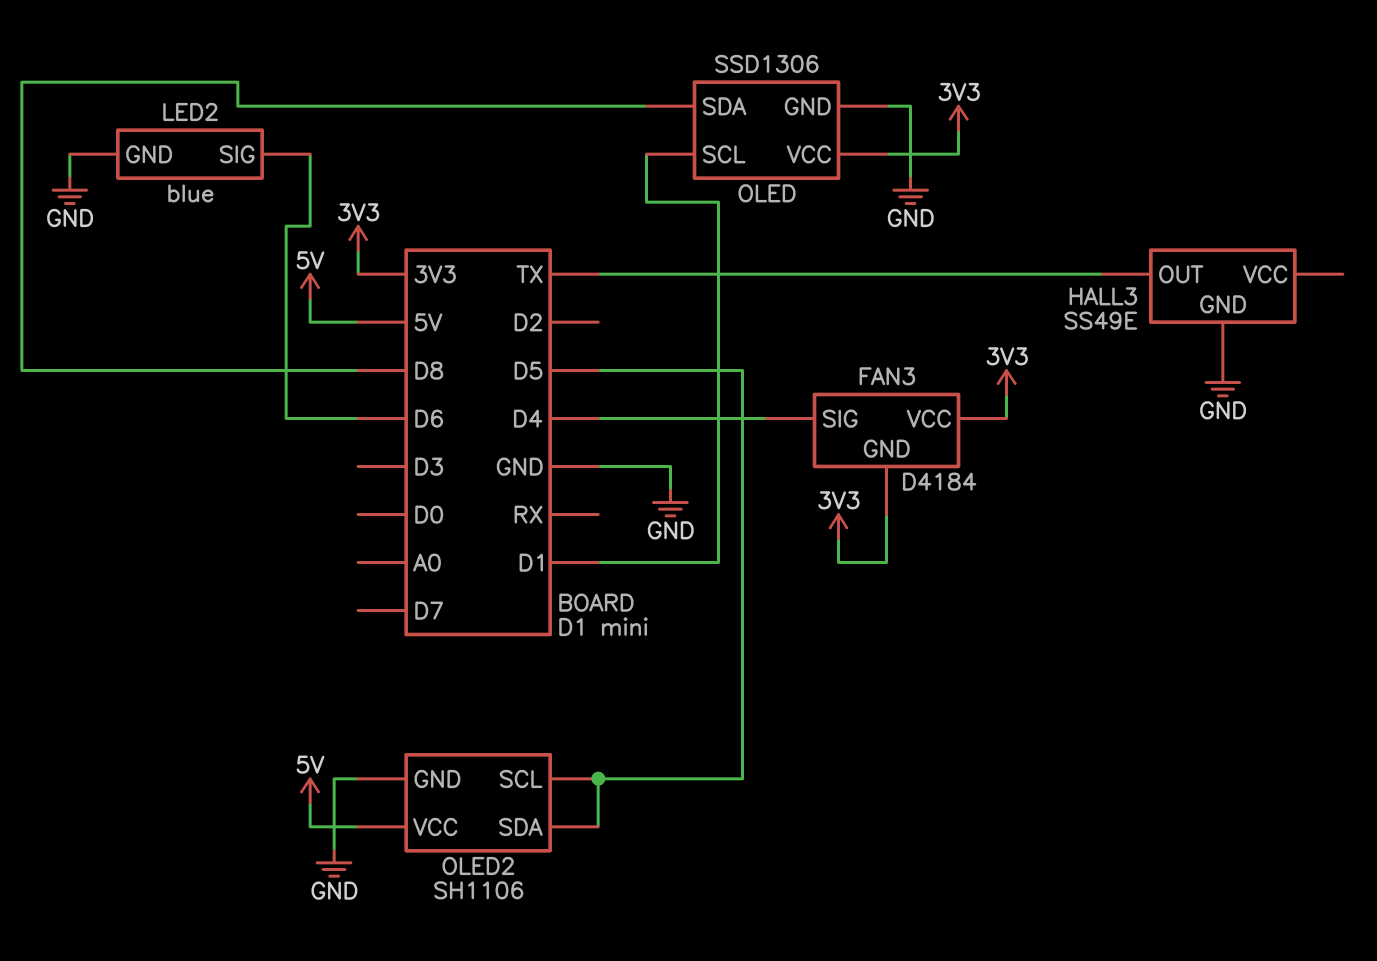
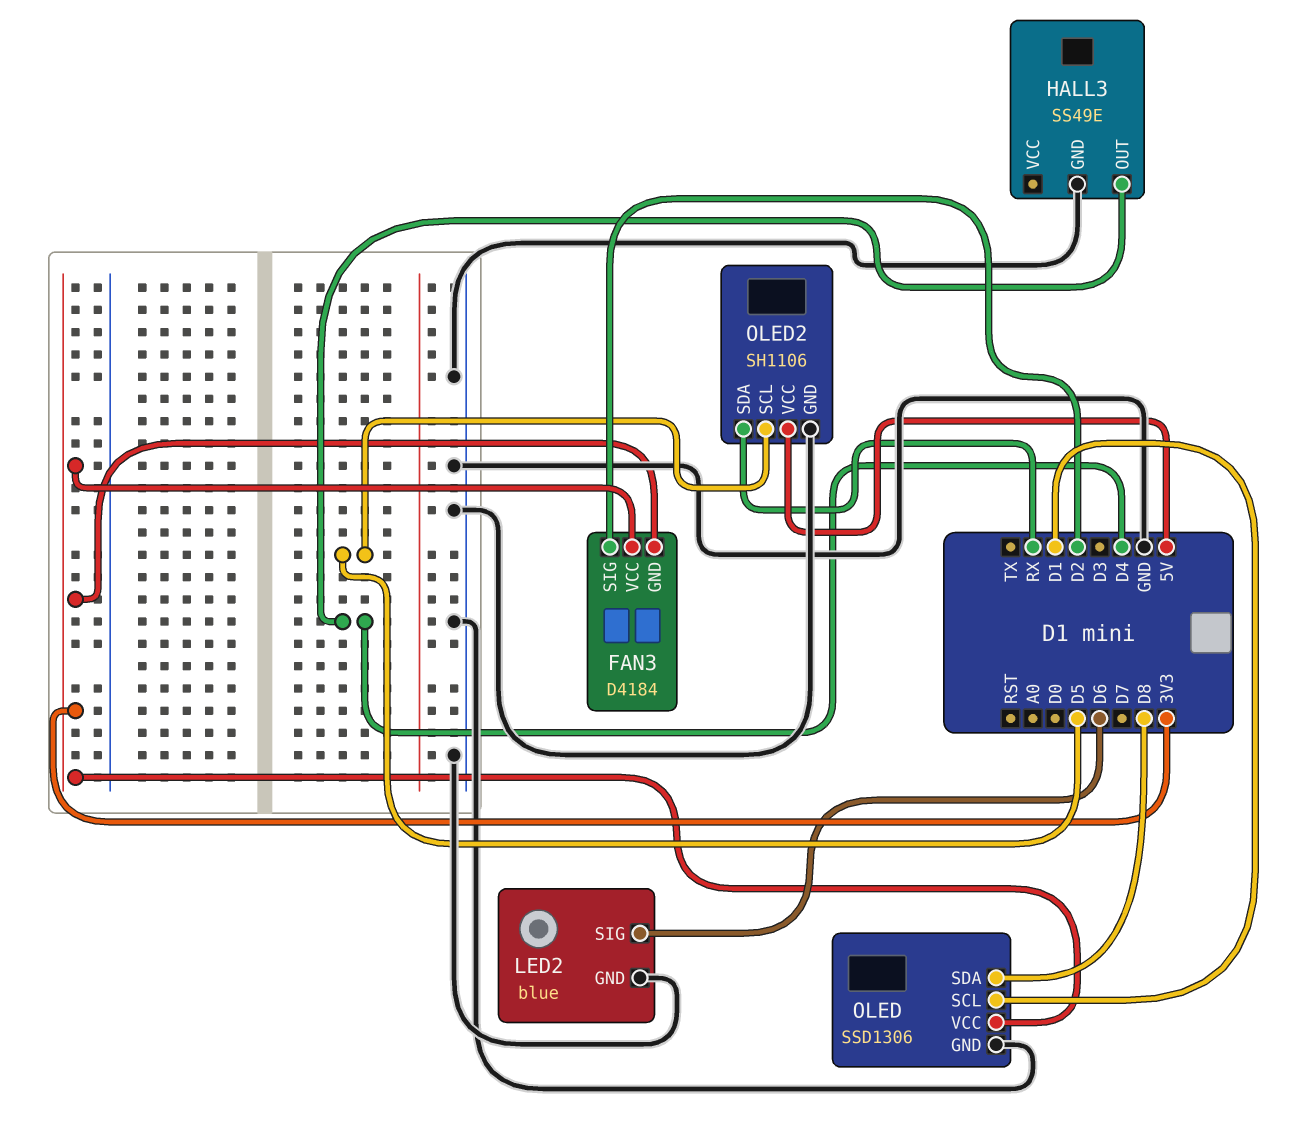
FAN3 pin SIG: D4 -> D2
HALL3 pin OUT: TX -> D4
OLED2 pin SDA: D5 -> RX

